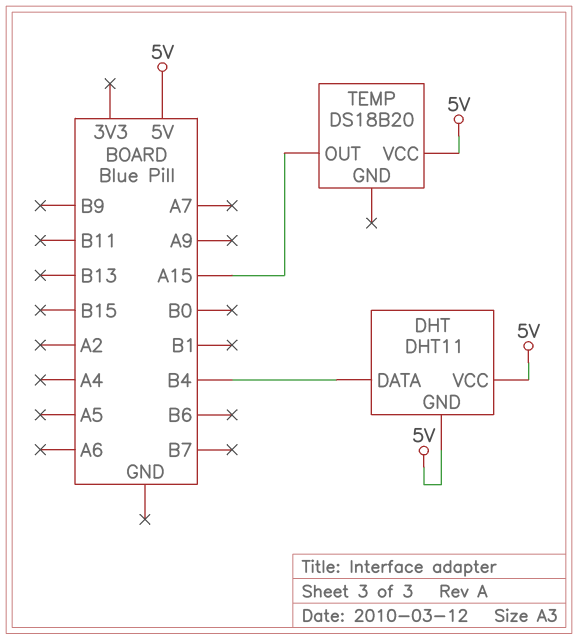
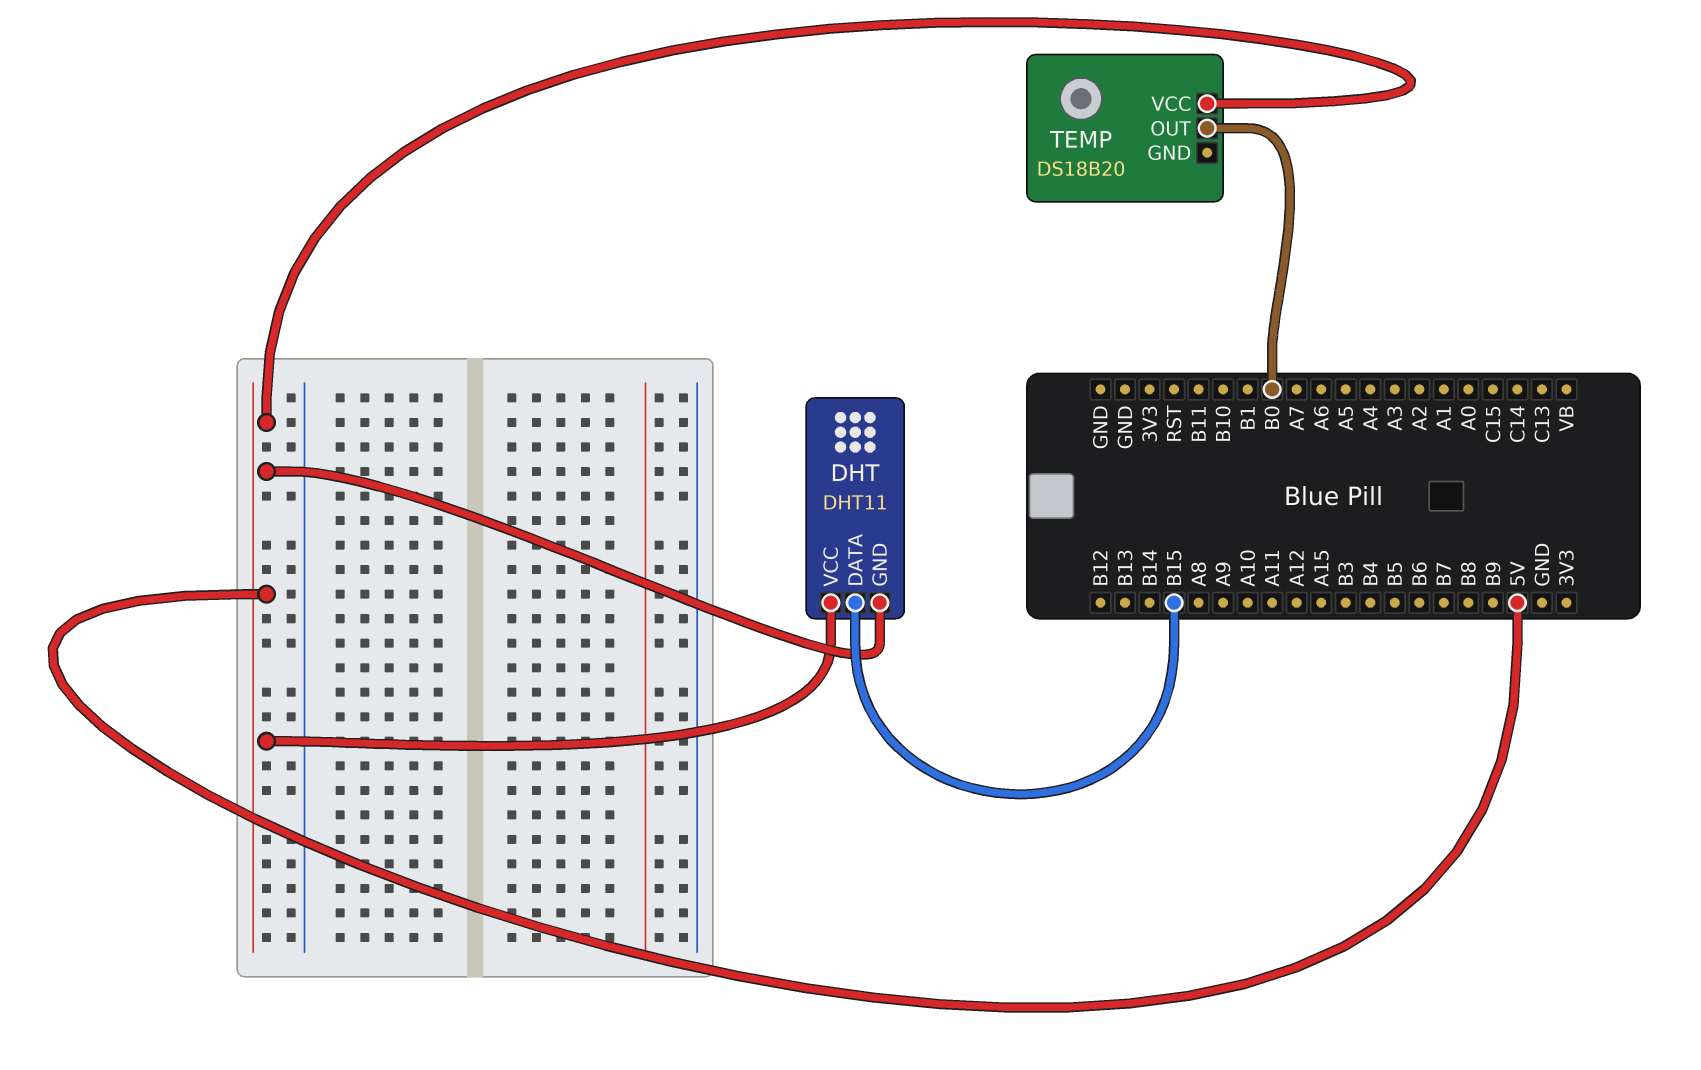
DHT pin DATA: B4 -> B15
TEMP pin OUT: A15 -> B0

